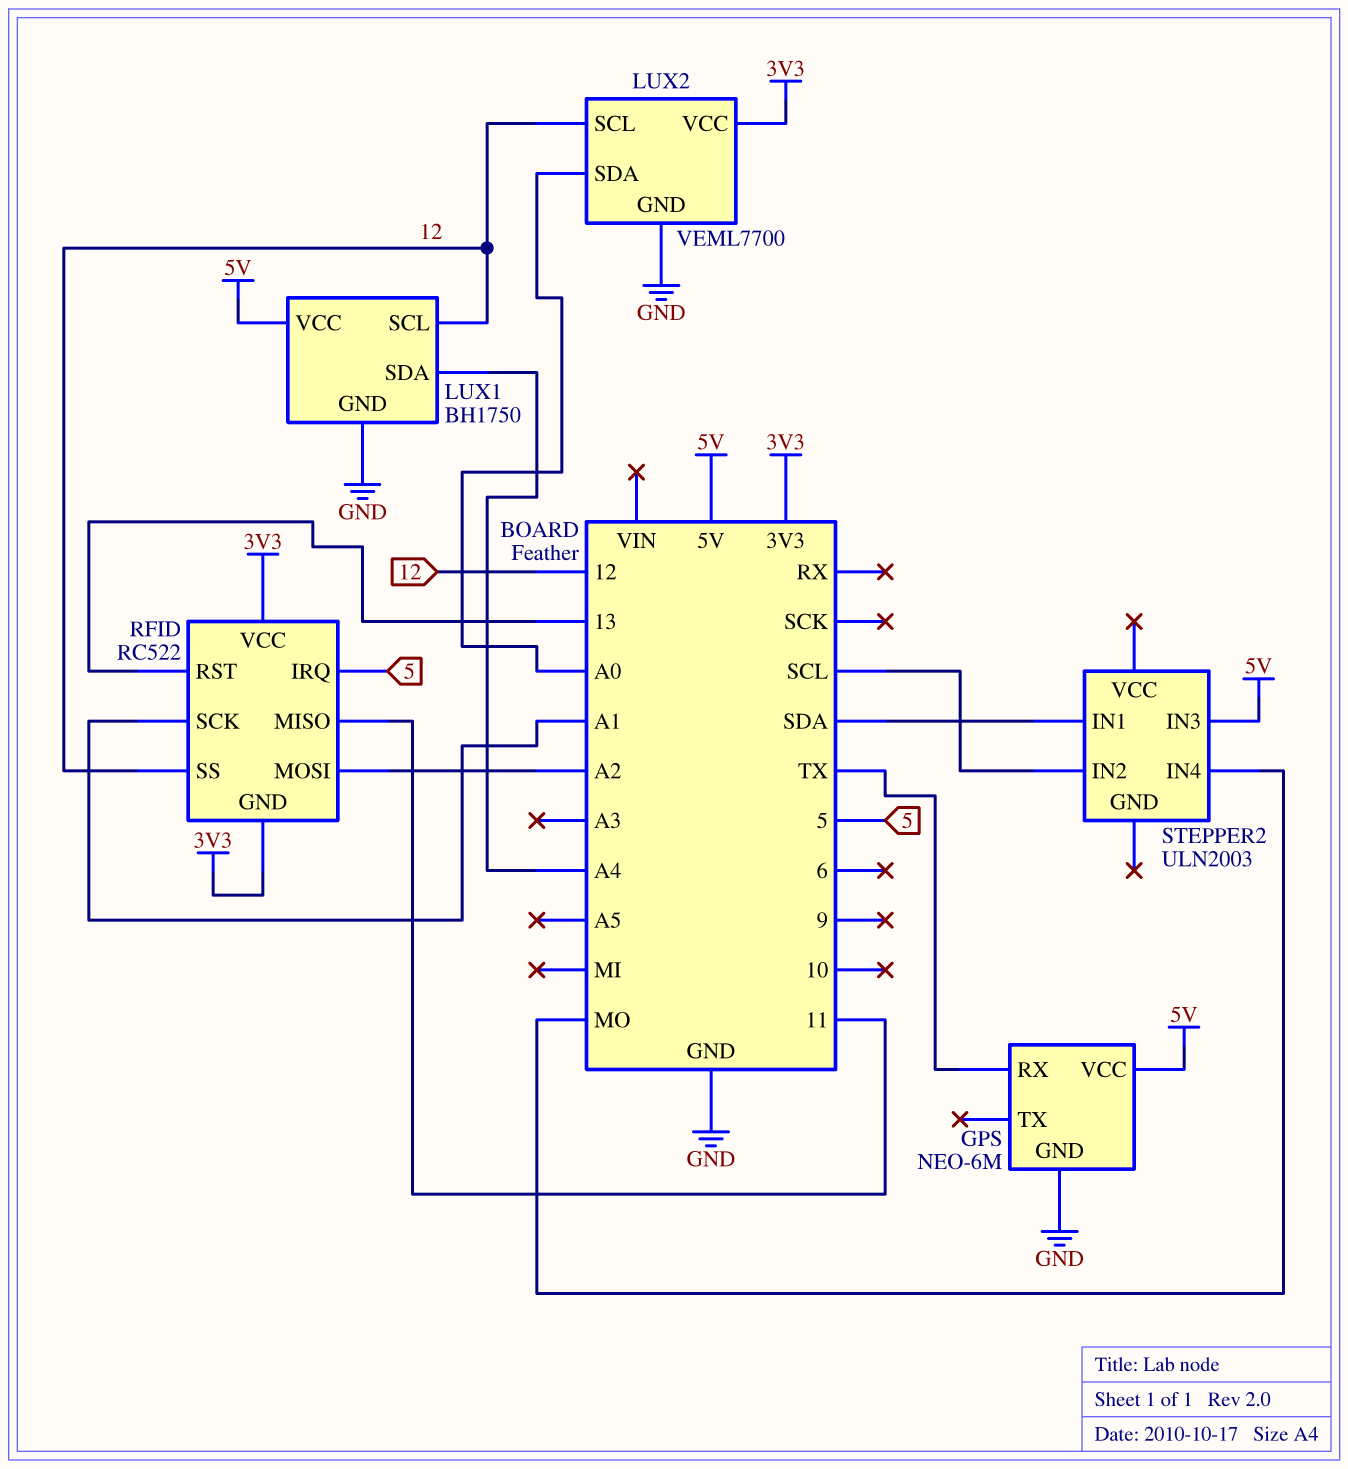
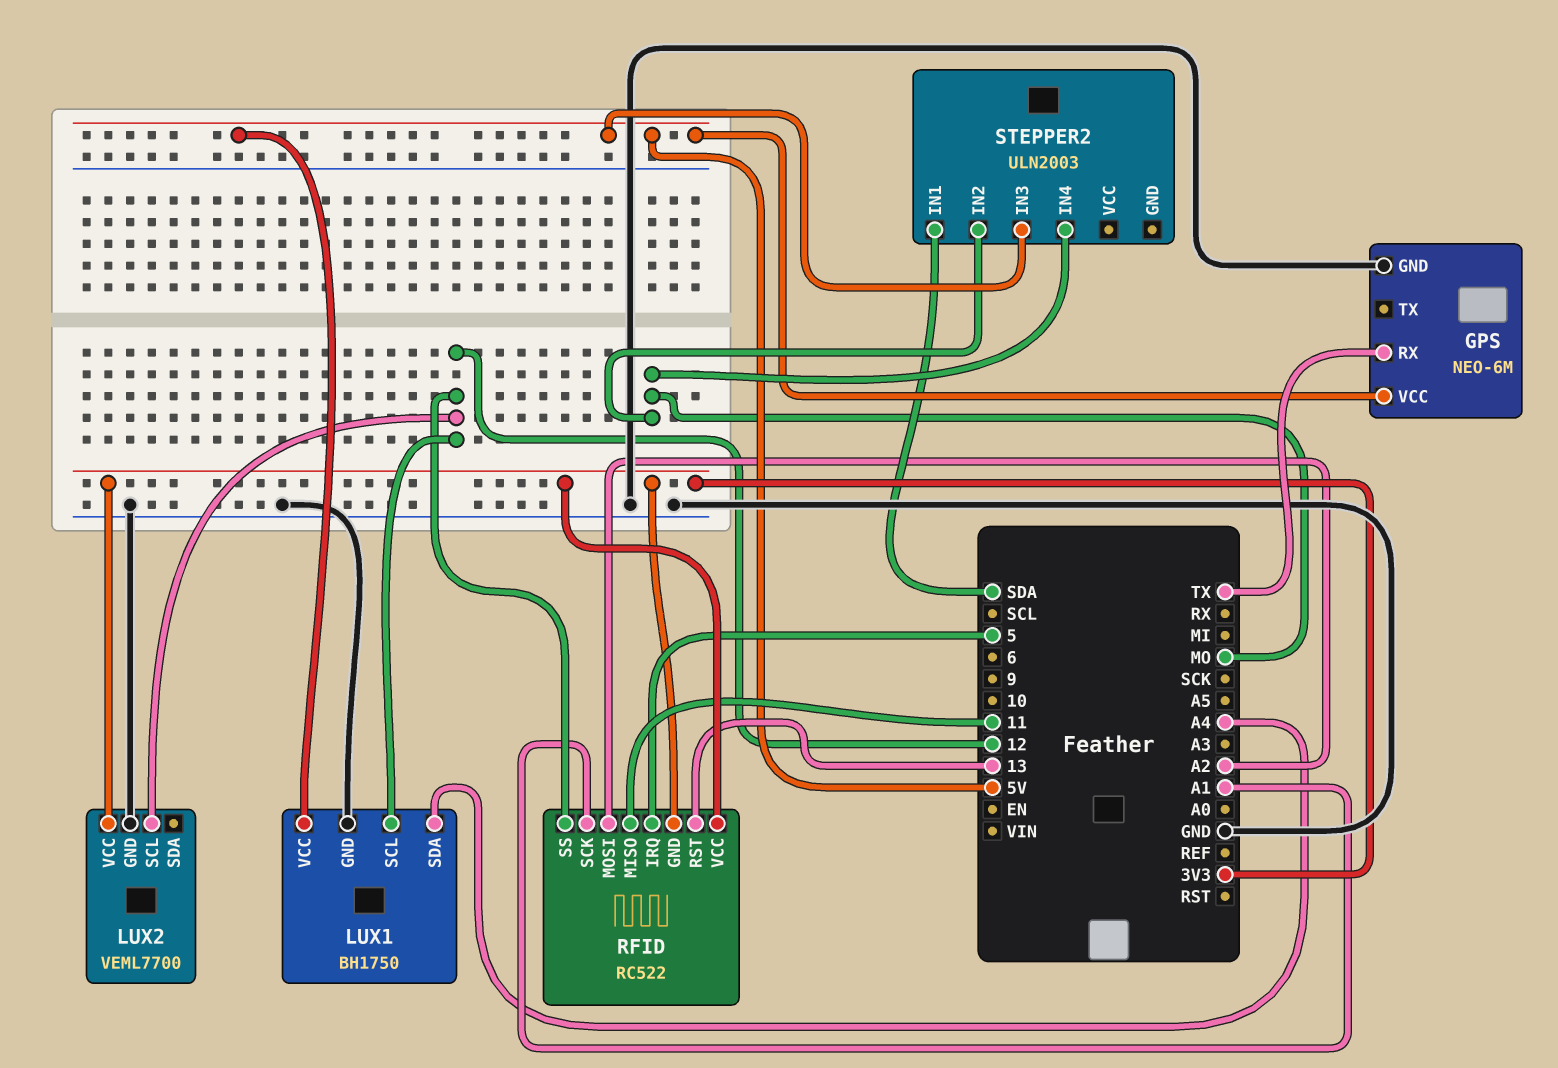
LUX2 pin SDA: A0 -> none
STEPPER2 pin IN2: SCL -> MO

